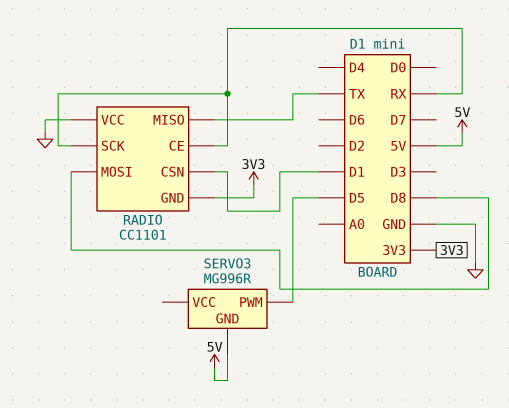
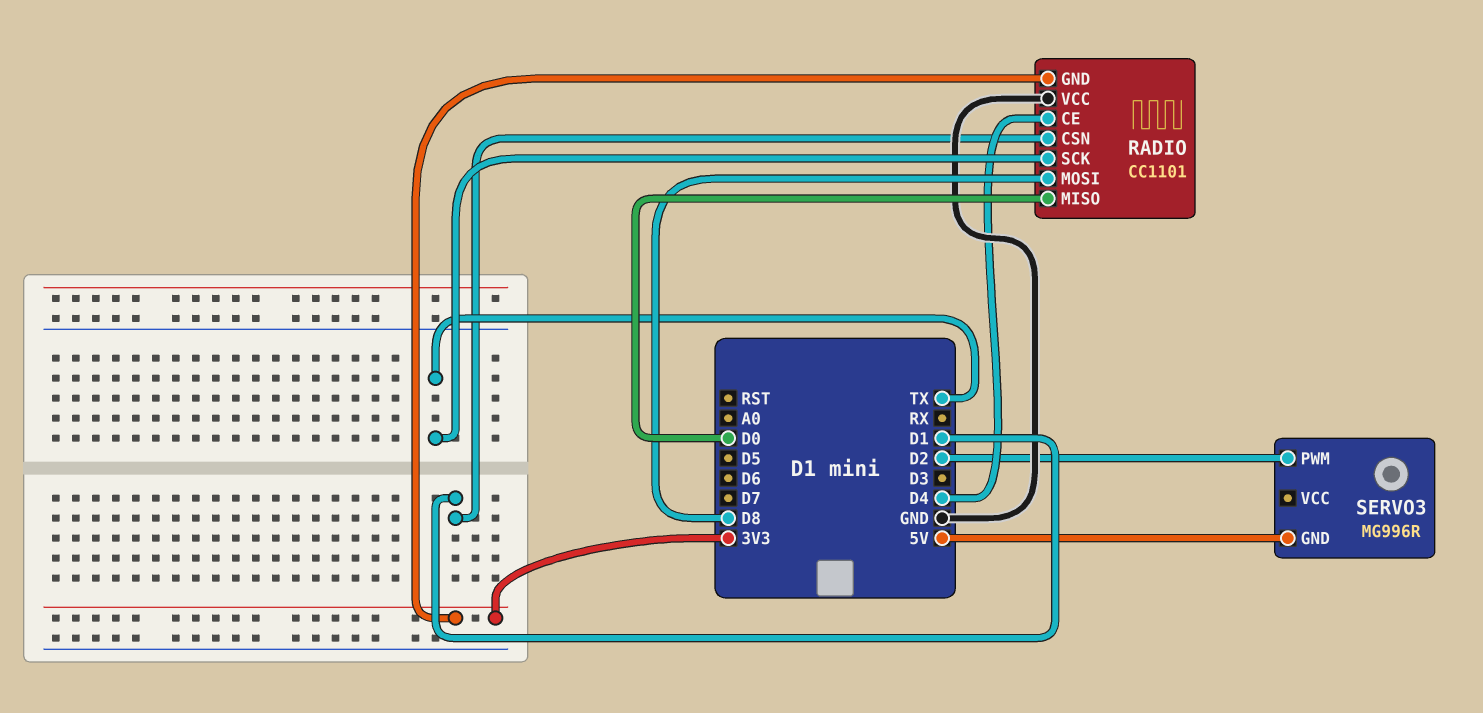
RADIO pin CE: RX -> D4
RADIO pin MISO: TX -> D0
RADIO pin SCK: RX -> TX
SERVO3 pin PWM: D5 -> D2

